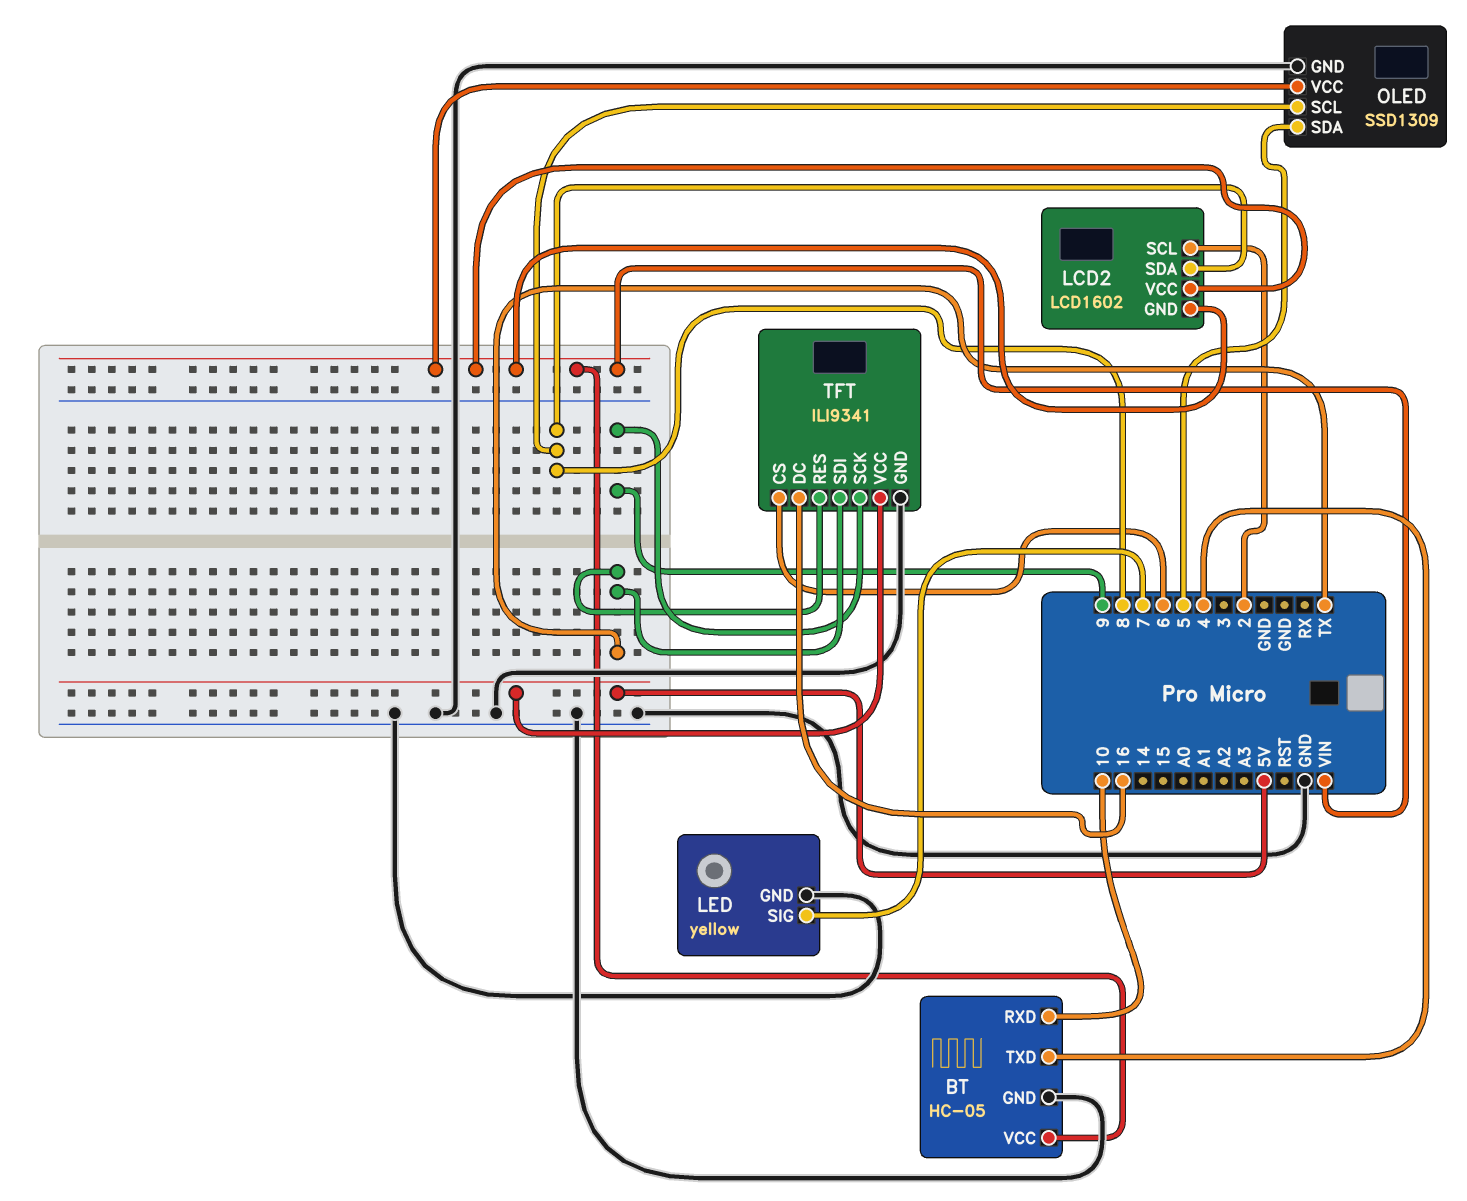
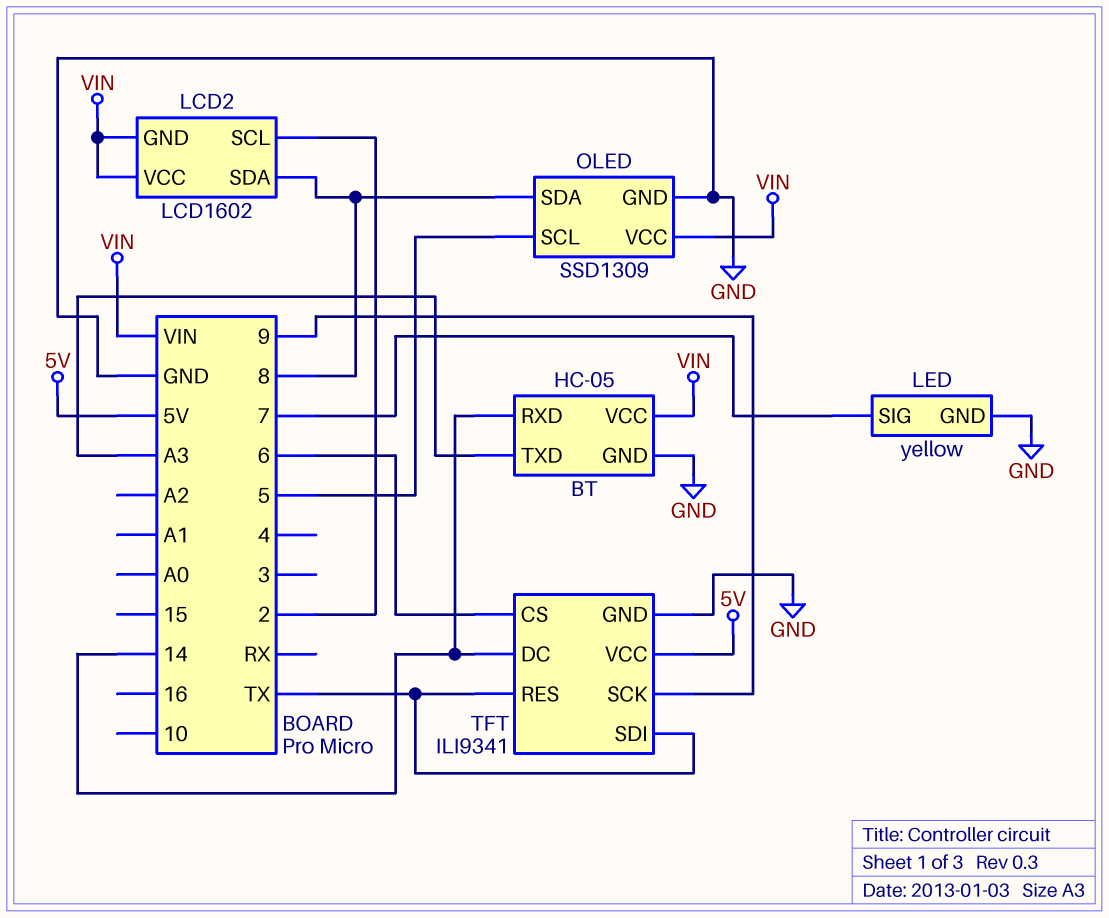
BT pin RXD: 10 -> 14
BT pin TXD: 4 -> A3
OLED pin SCL: 8 -> 5
OLED pin SDA: 5 -> 8
TFT pin DC: 16 -> 14

